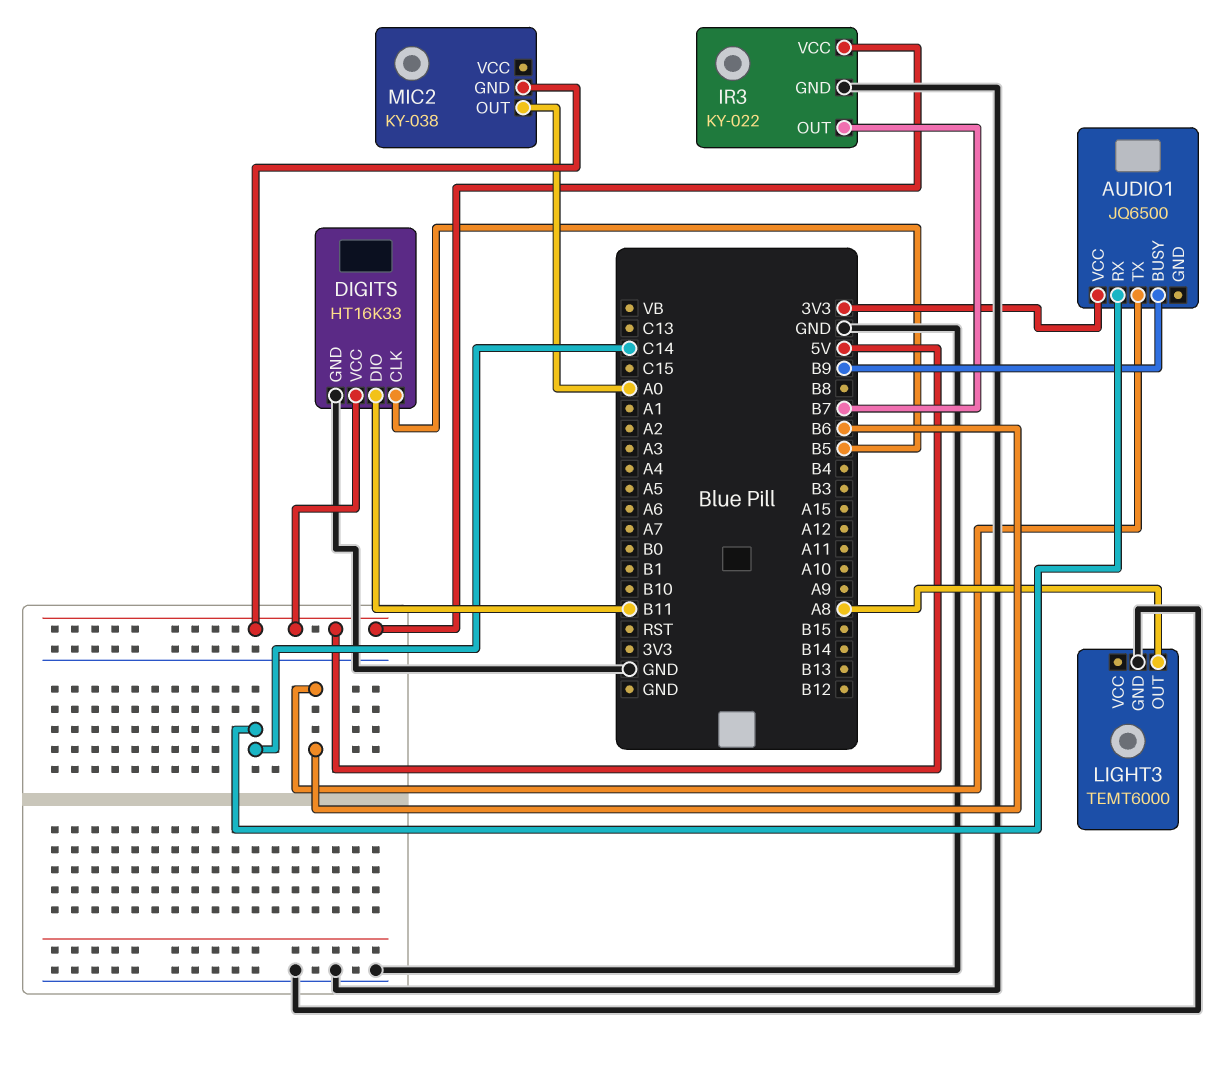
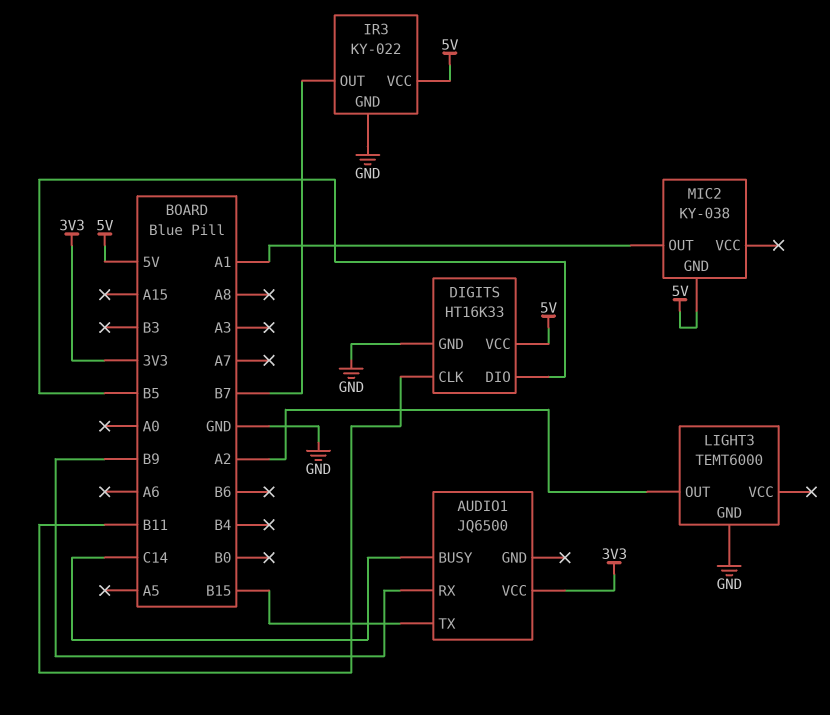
AUDIO1 pin BUSY: B9 -> C14
AUDIO1 pin RX: C14 -> B9
AUDIO1 pin TX: B6 -> B15
DIGITS pin CLK: B5 -> B11
DIGITS pin DIO: B11 -> B5
LIGHT3 pin OUT: A8 -> A2
MIC2 pin OUT: A0 -> A1

